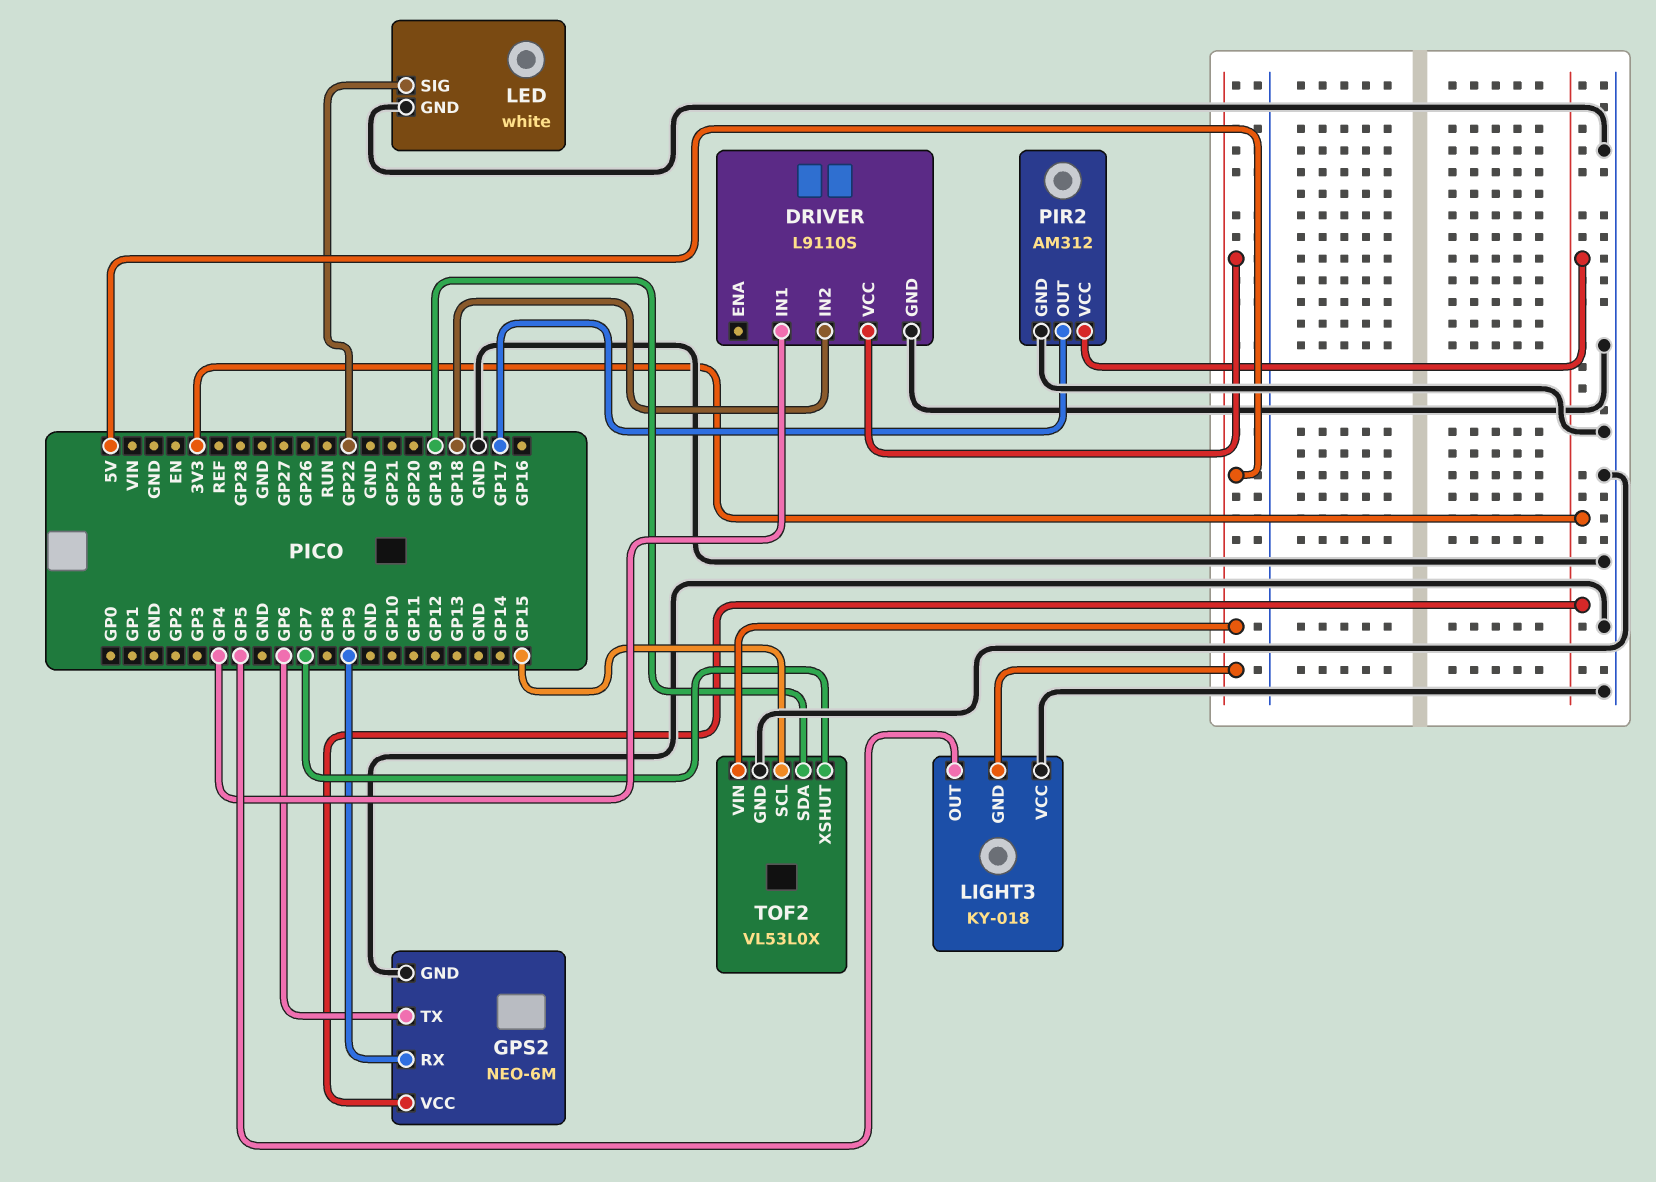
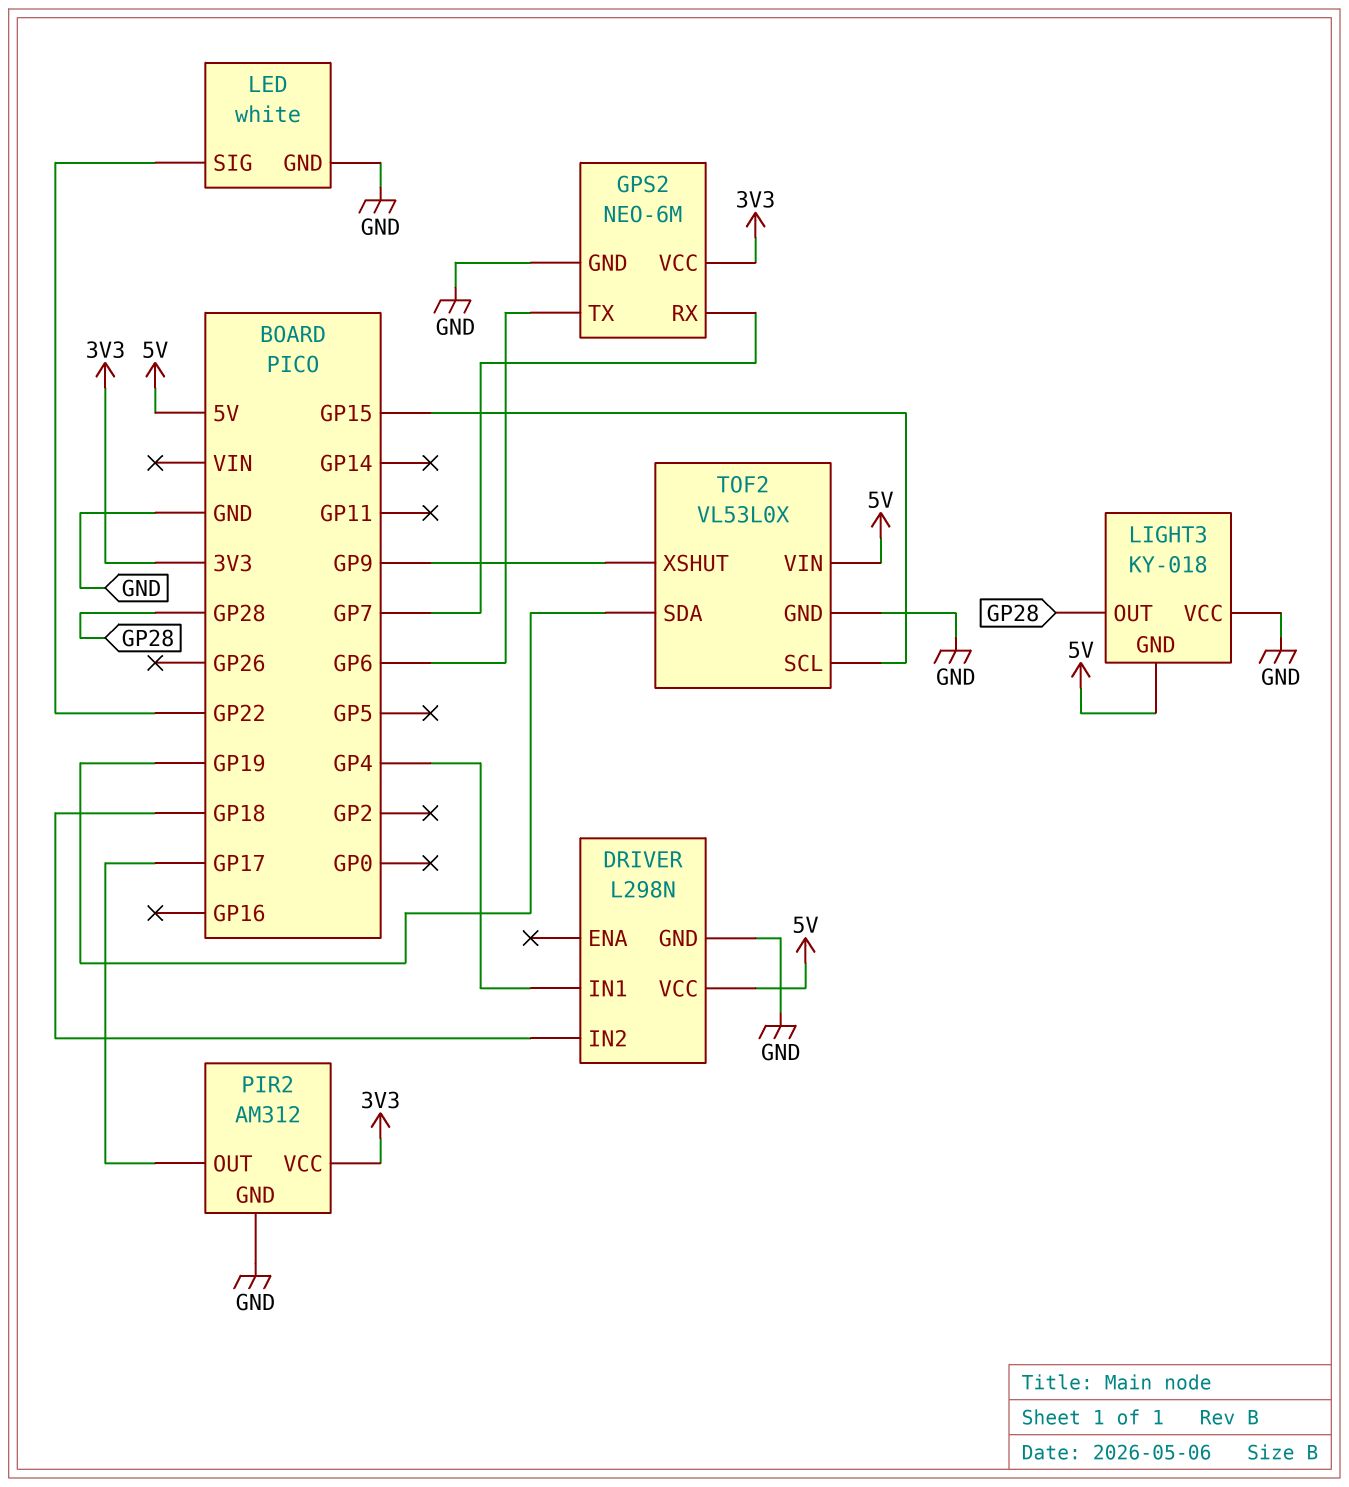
DRIVER: L9110S -> L298N
GPS2 pin RX: GP9 -> GP7
LIGHT3 pin OUT: GP5 -> GP28
TOF2 pin XSHUT: GP7 -> GP9

